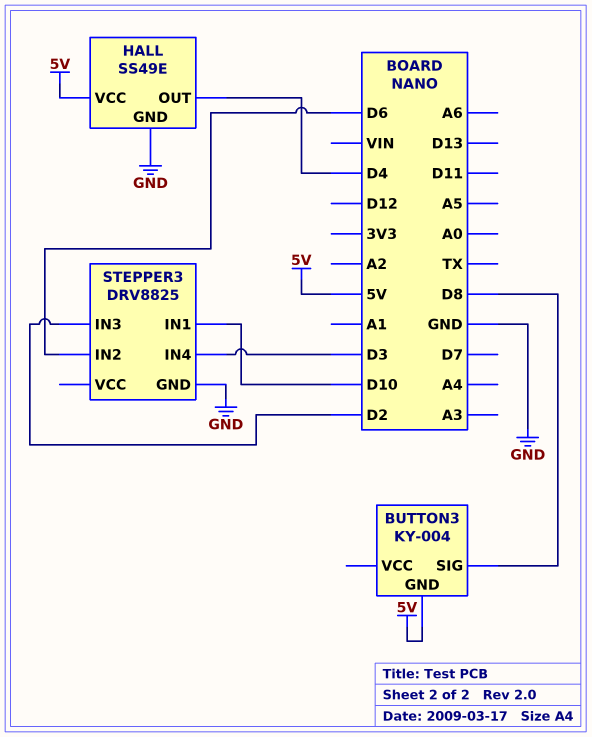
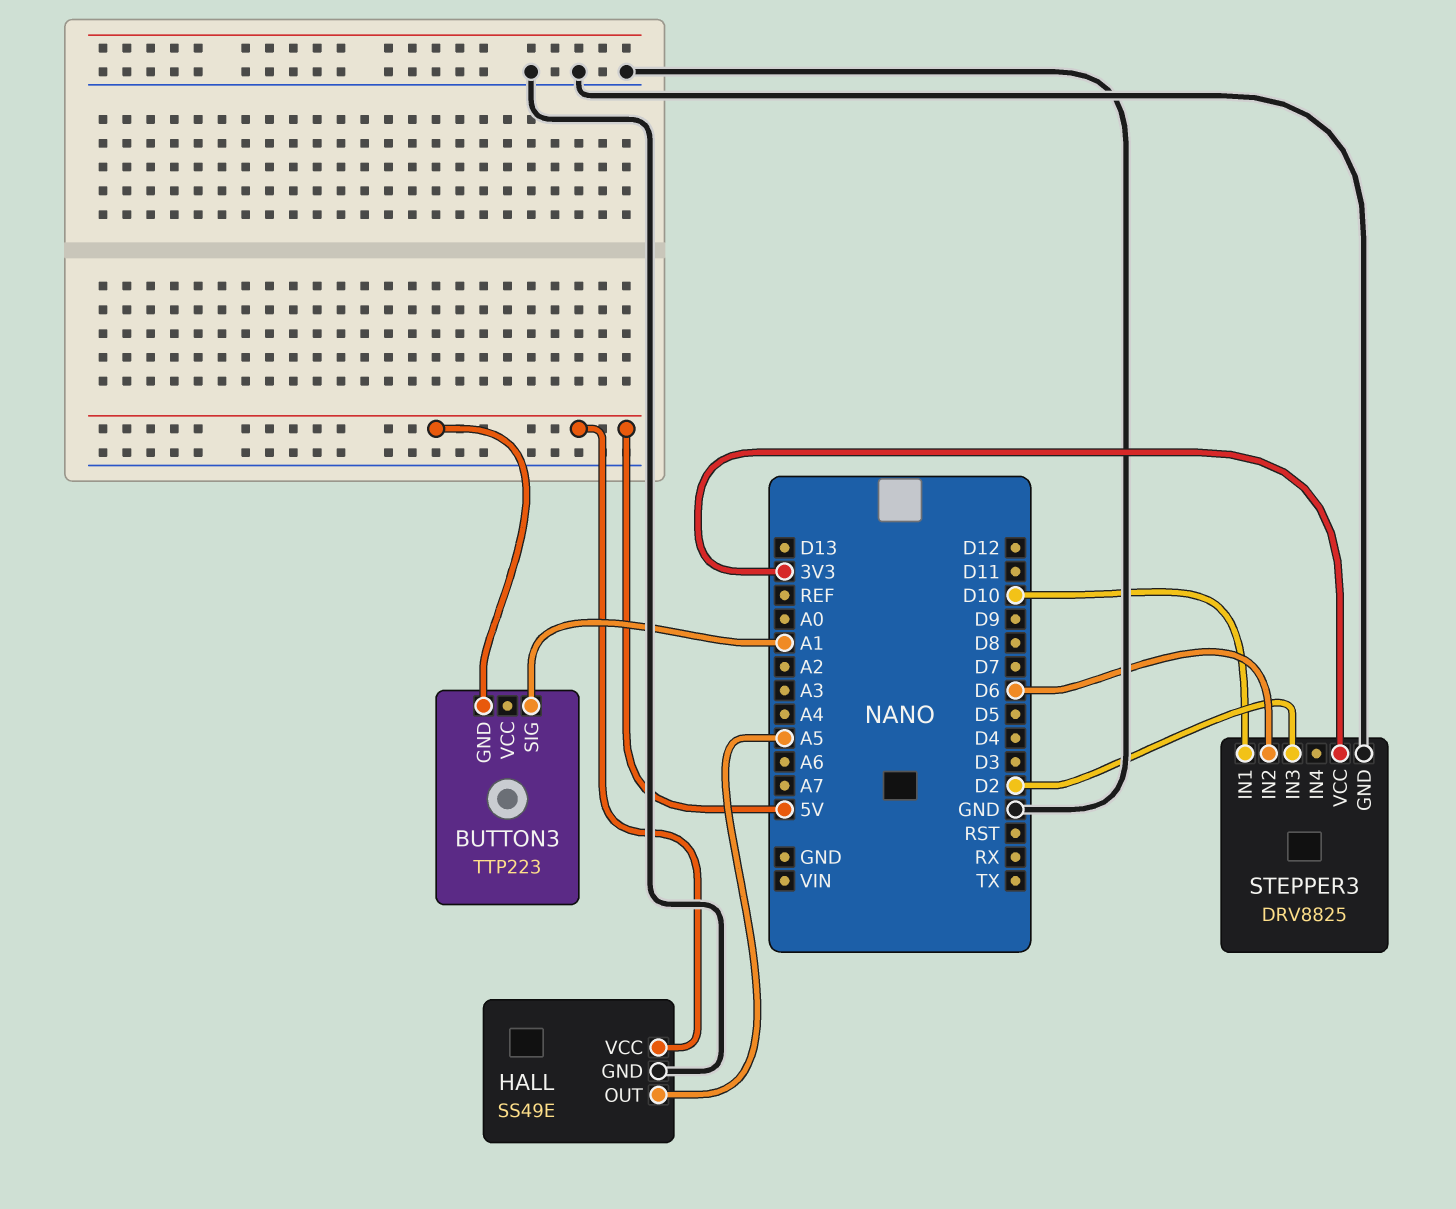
BUTTON3: KY-004 -> TTP223
BUTTON3 pin SIG: D8 -> A1
HALL pin OUT: D4 -> A5
STEPPER3 pin IN4: D3 -> none
STEPPER3 pin VCC: none -> 3V3

